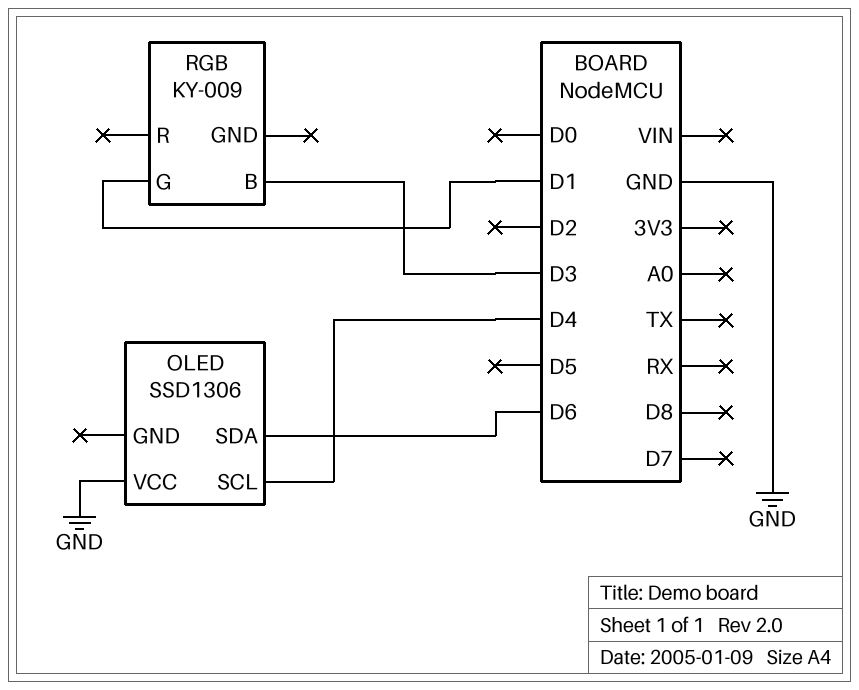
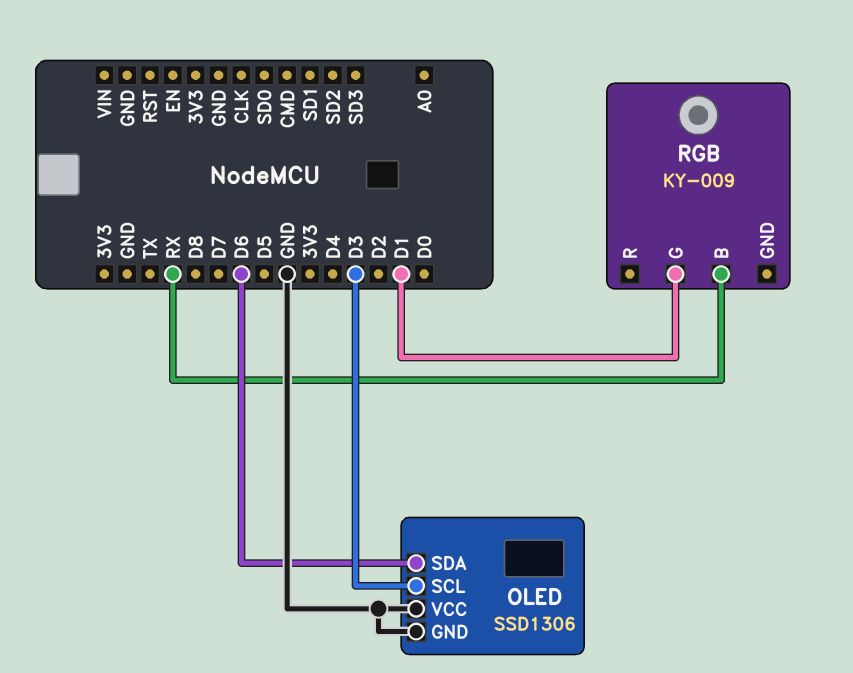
OLED pin GND: none -> GND
OLED pin SCL: D4 -> D3
RGB pin B: D3 -> RX

